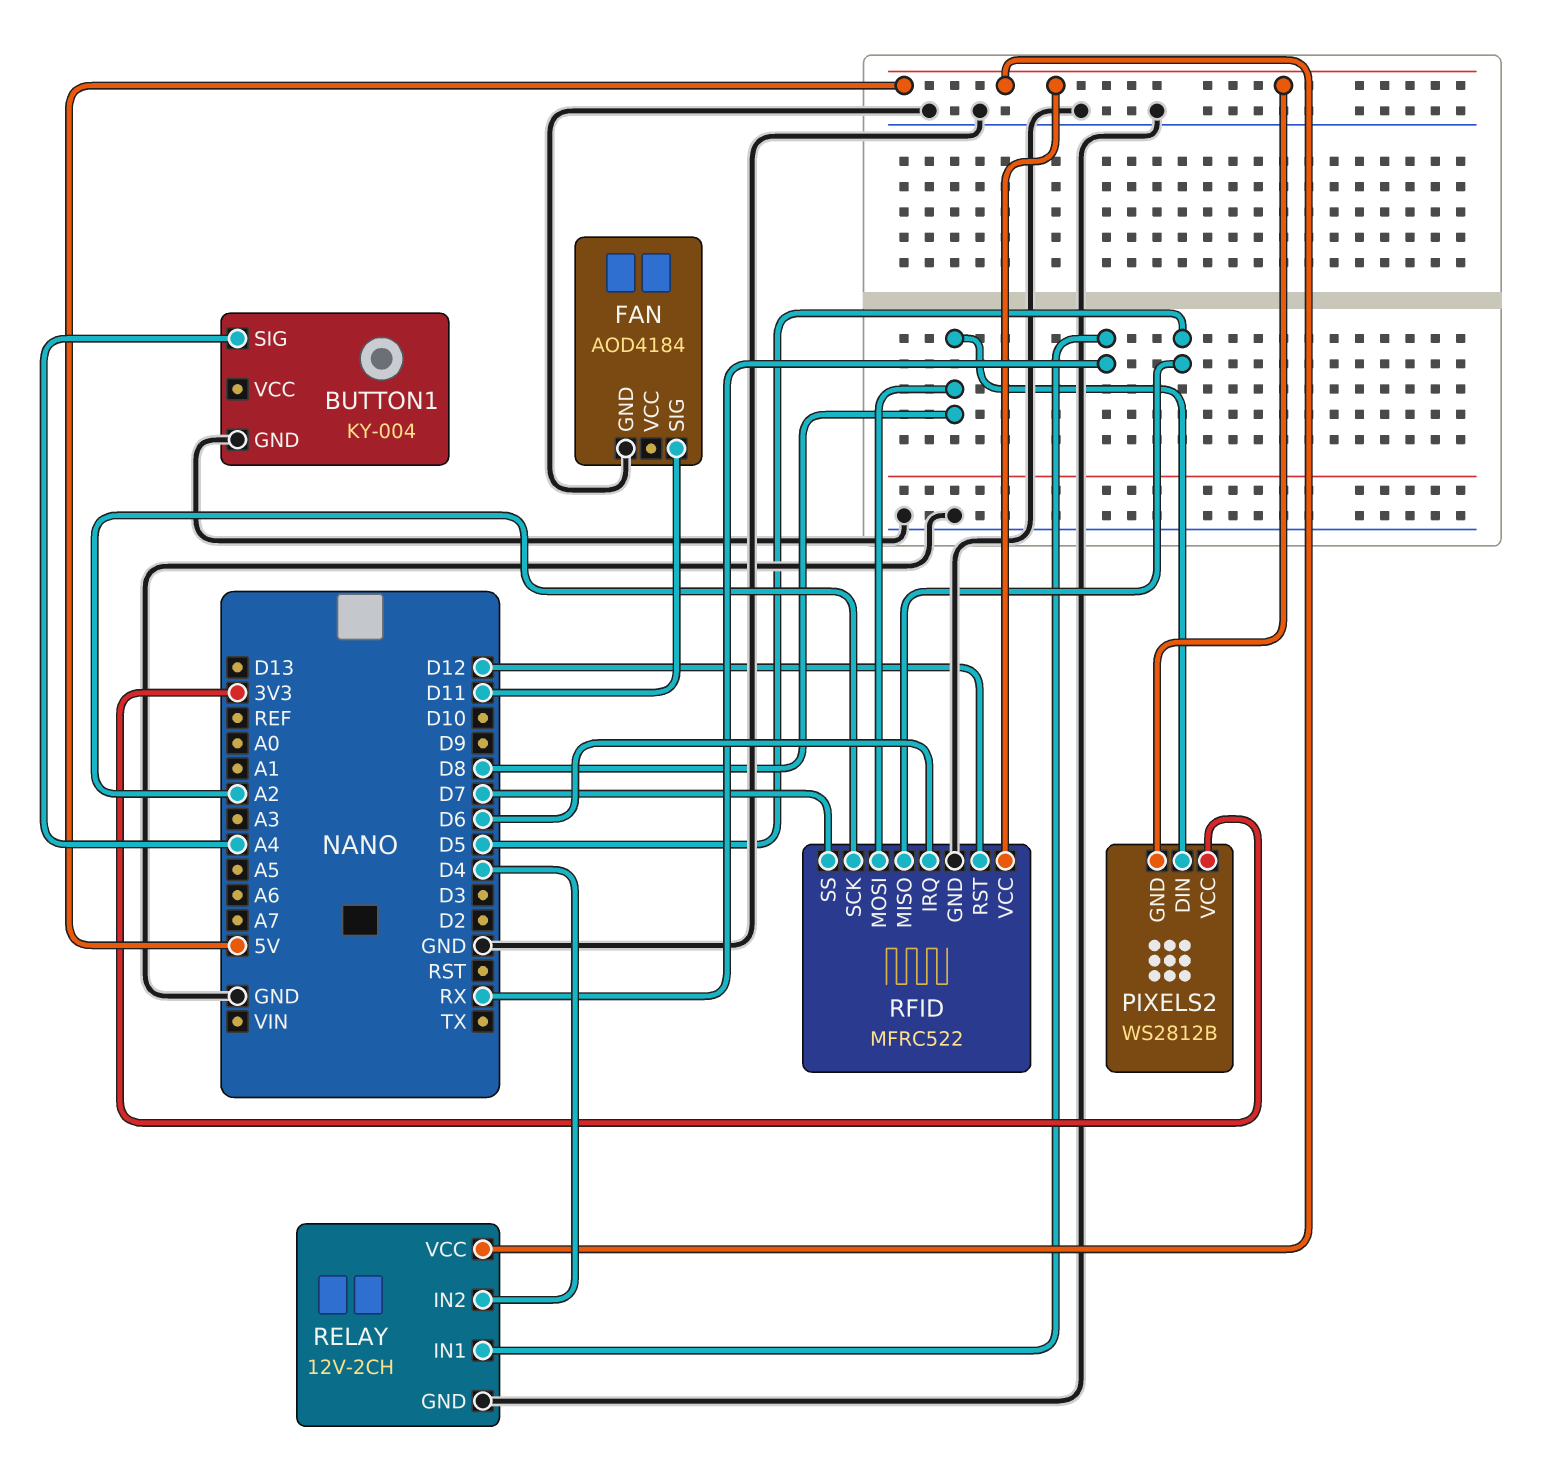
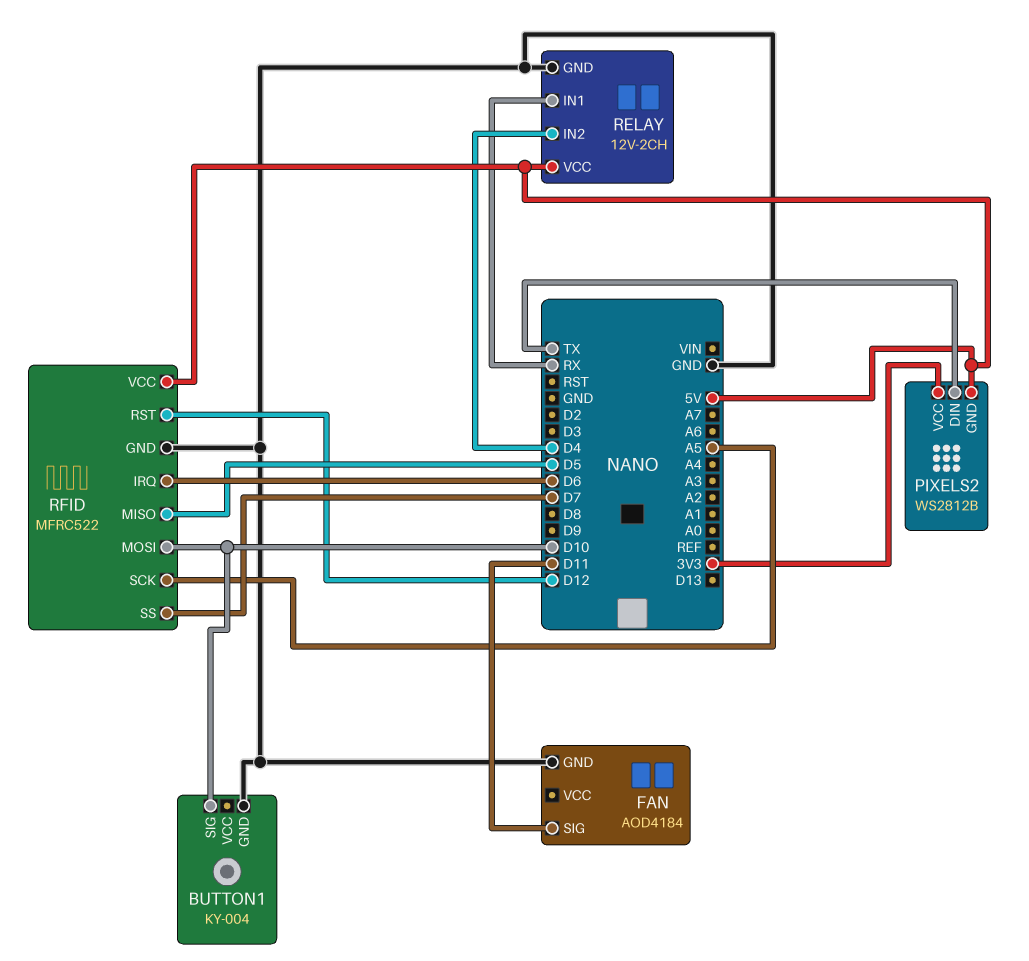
BUTTON1 pin SIG: A4 -> D10
PIXELS2 pin DIN: D8 -> TX
RFID pin MOSI: D8 -> D10
RFID pin SCK: A2 -> A5

